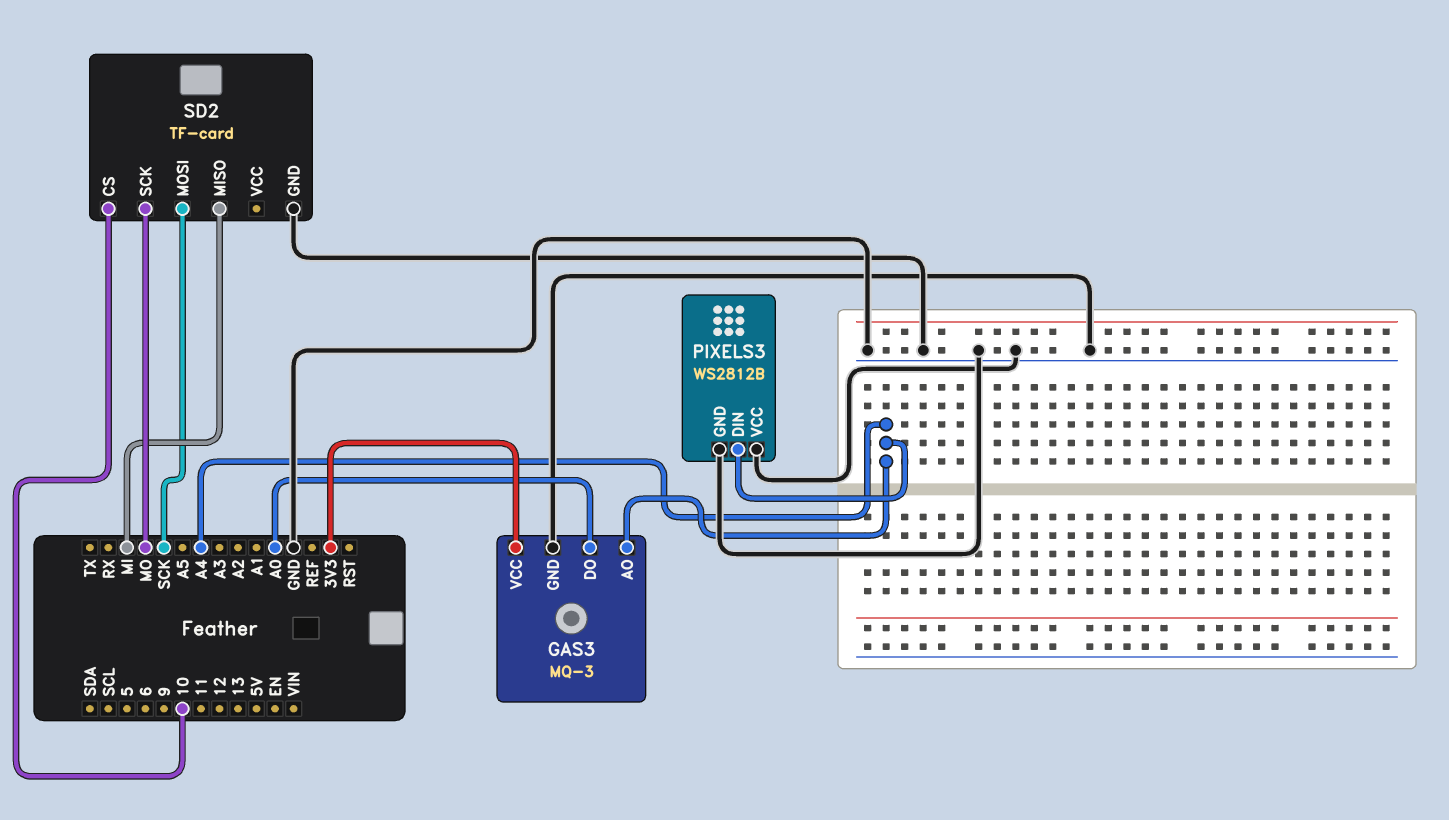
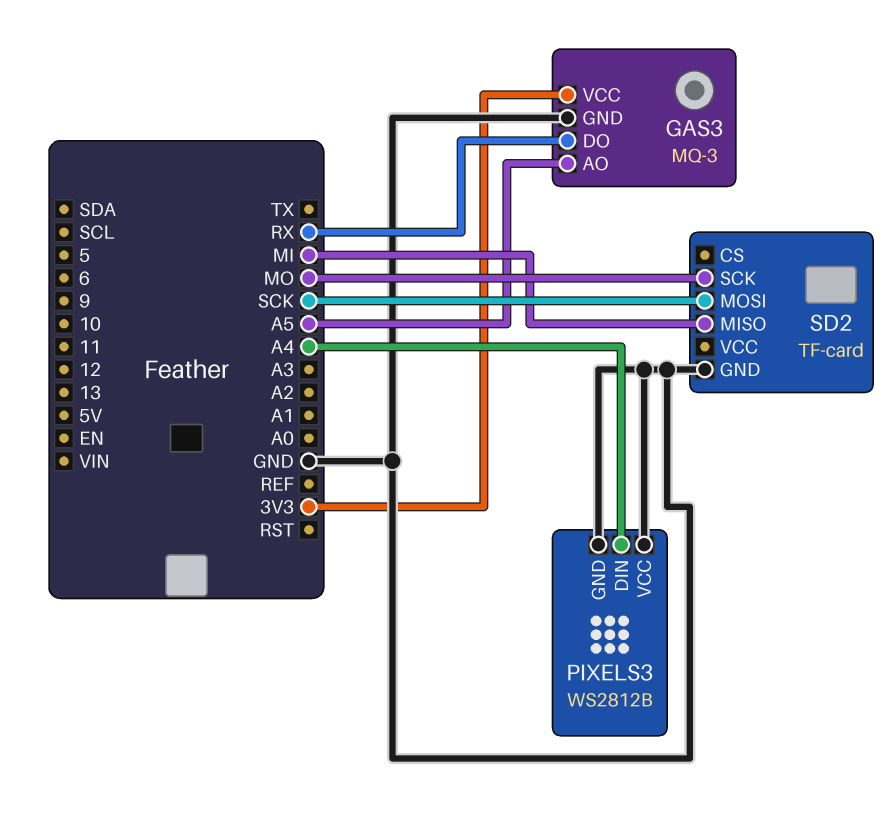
GAS3 pin AO: A4 -> A5
GAS3 pin DO: A0 -> RX
SD2 pin CS: 10 -> none

